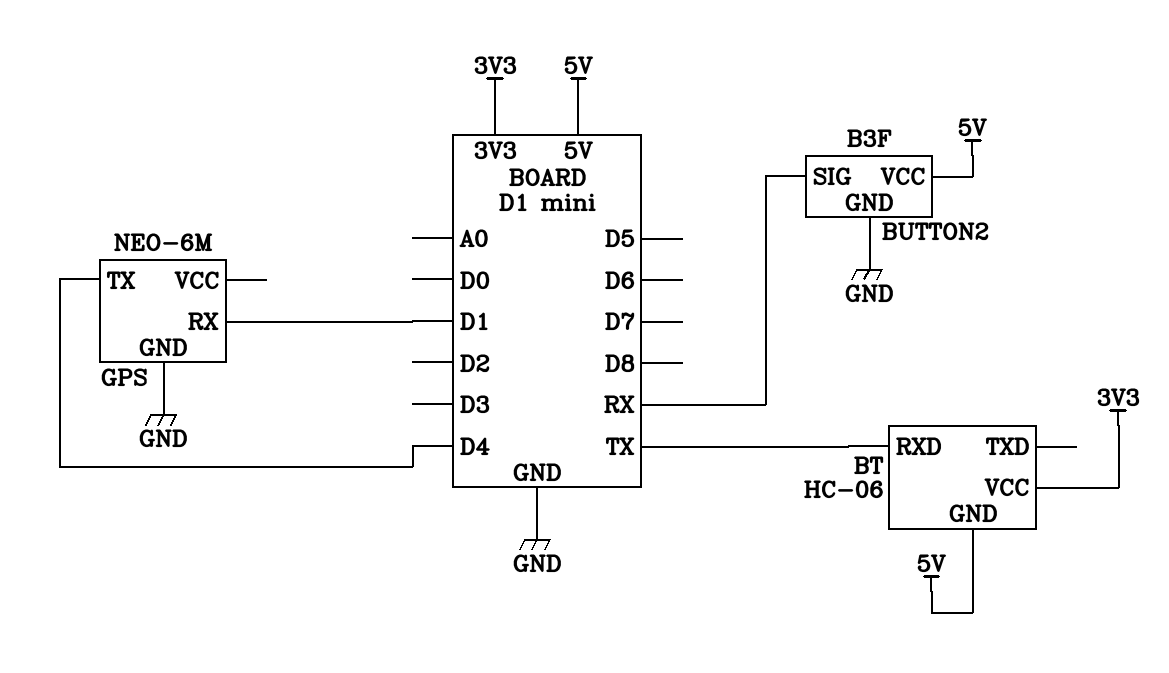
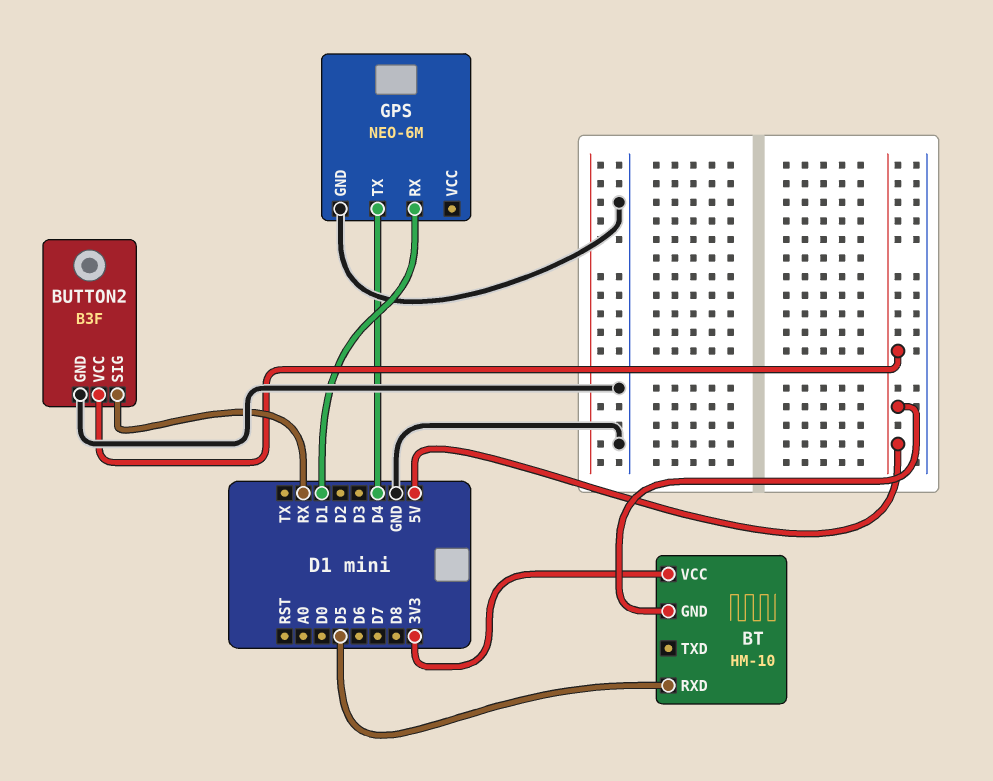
BT: HC-06 -> HM-10
BT pin RXD: TX -> D5

